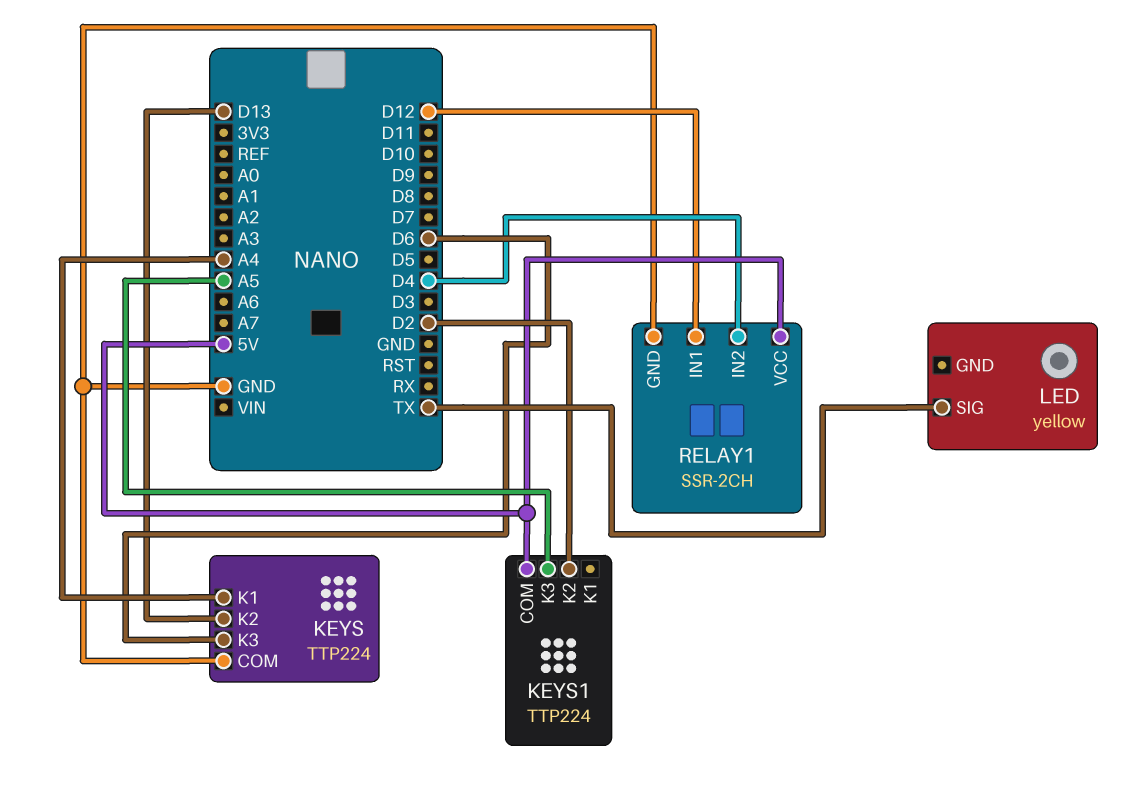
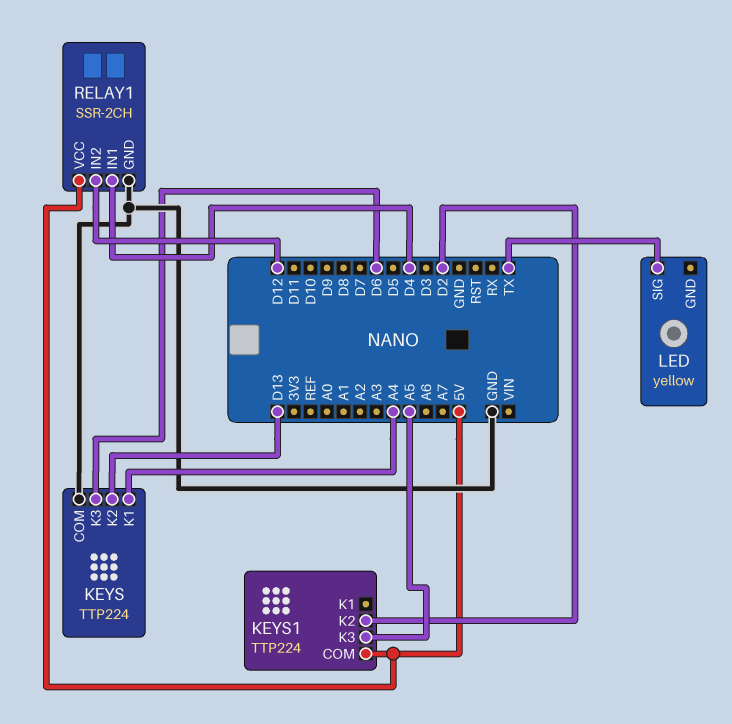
RELAY1 pin IN1: D12 -> D4
RELAY1 pin IN2: D4 -> D12

